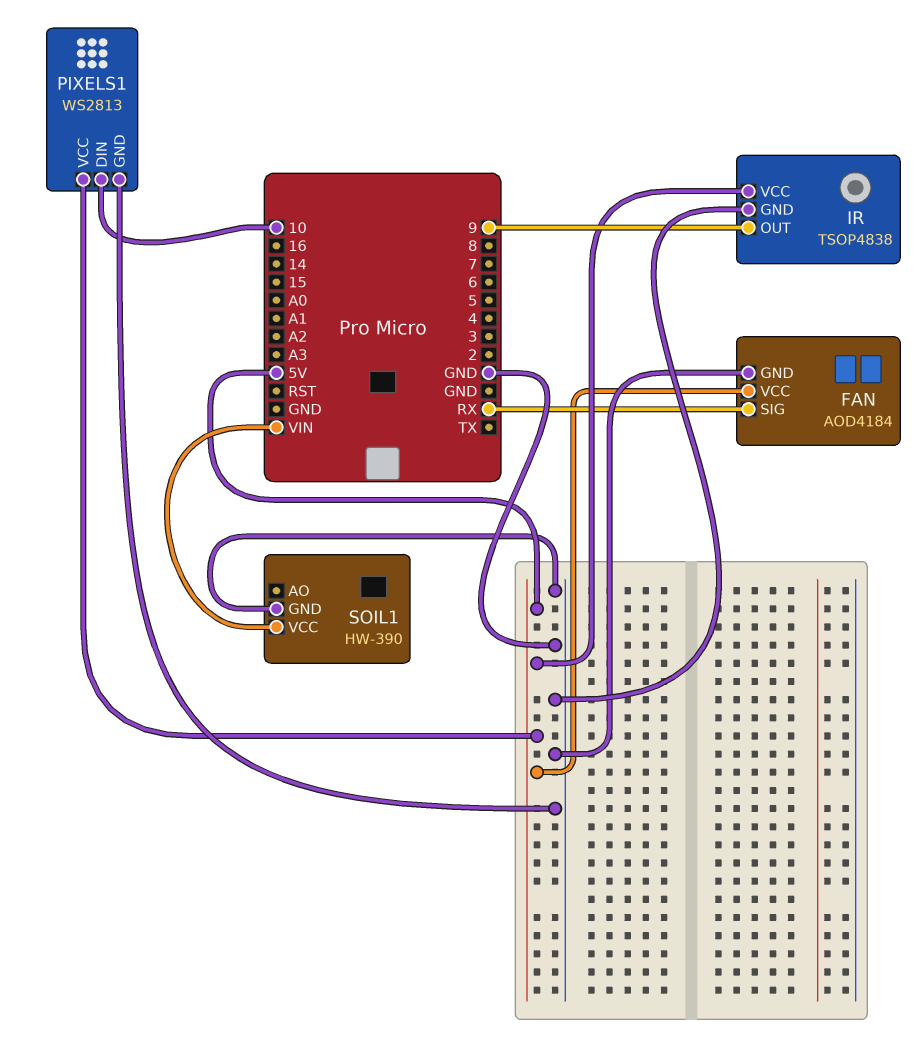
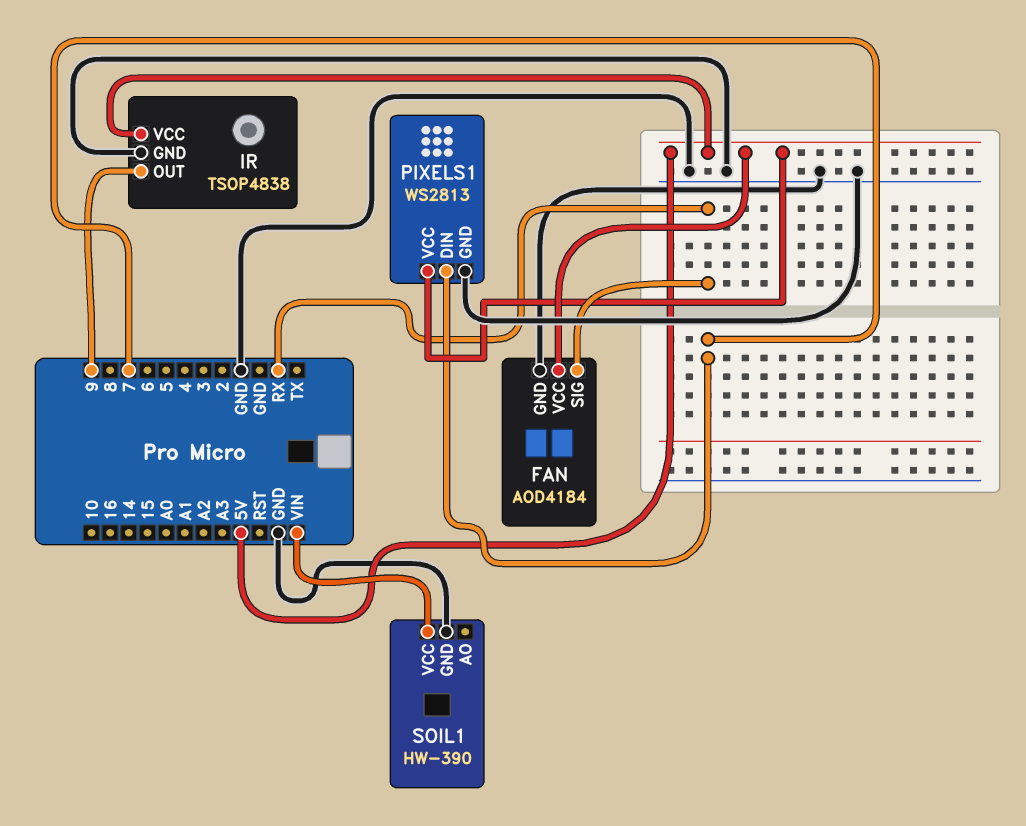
PIXELS1 pin DIN: 10 -> 7

